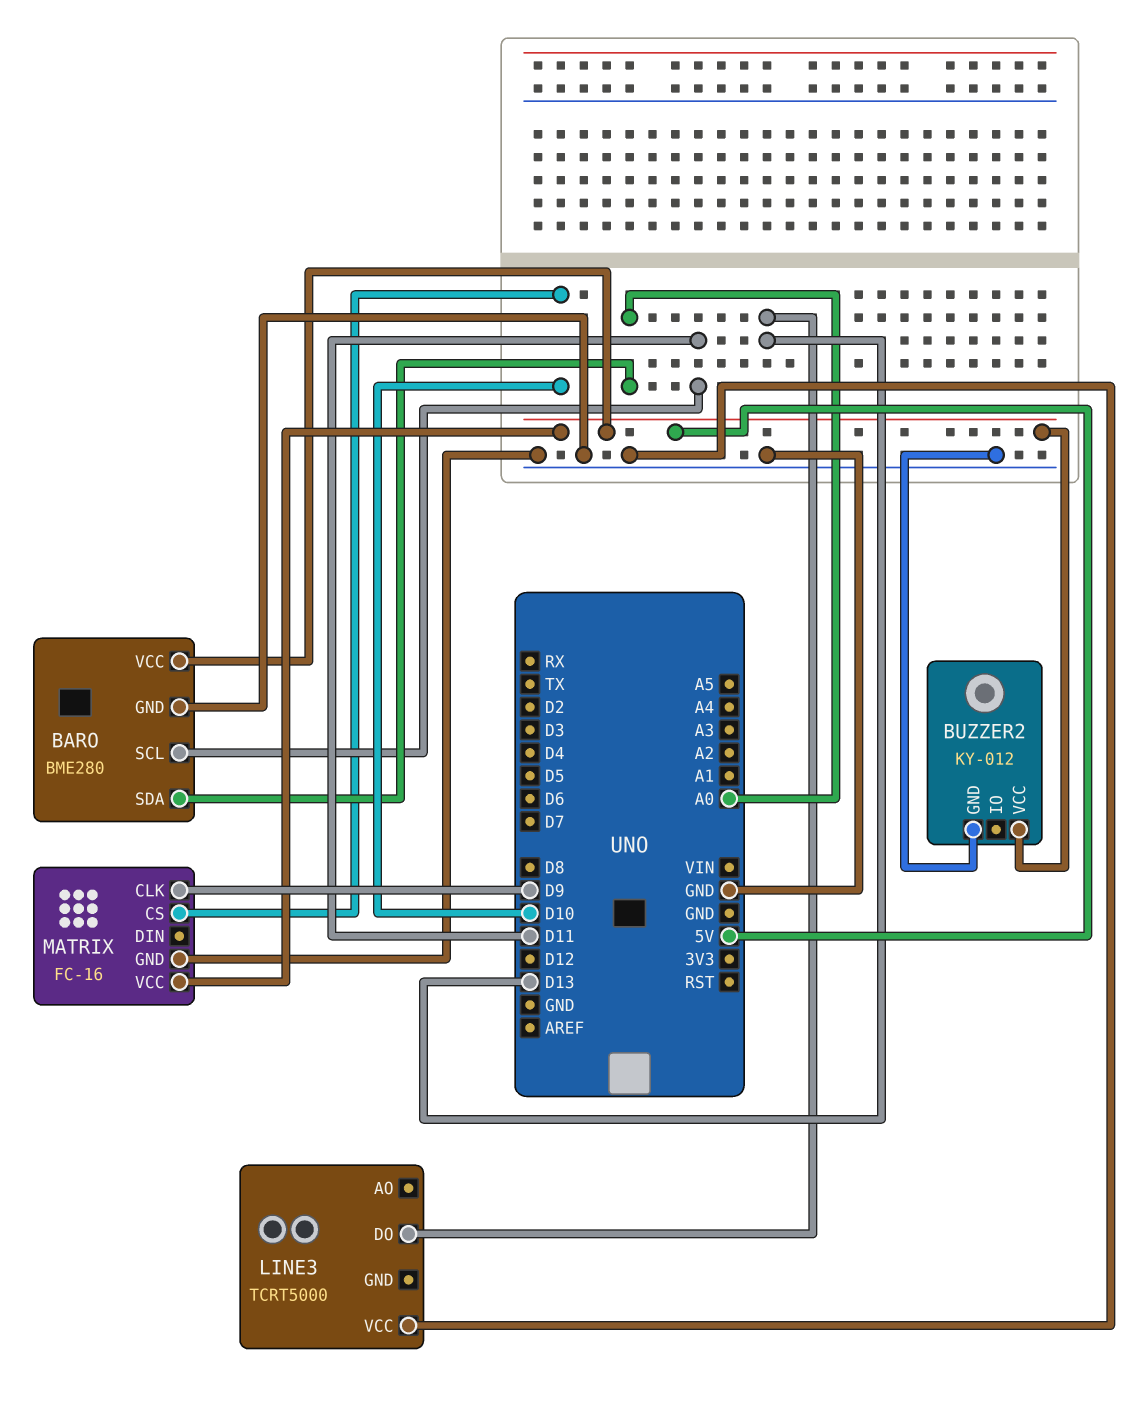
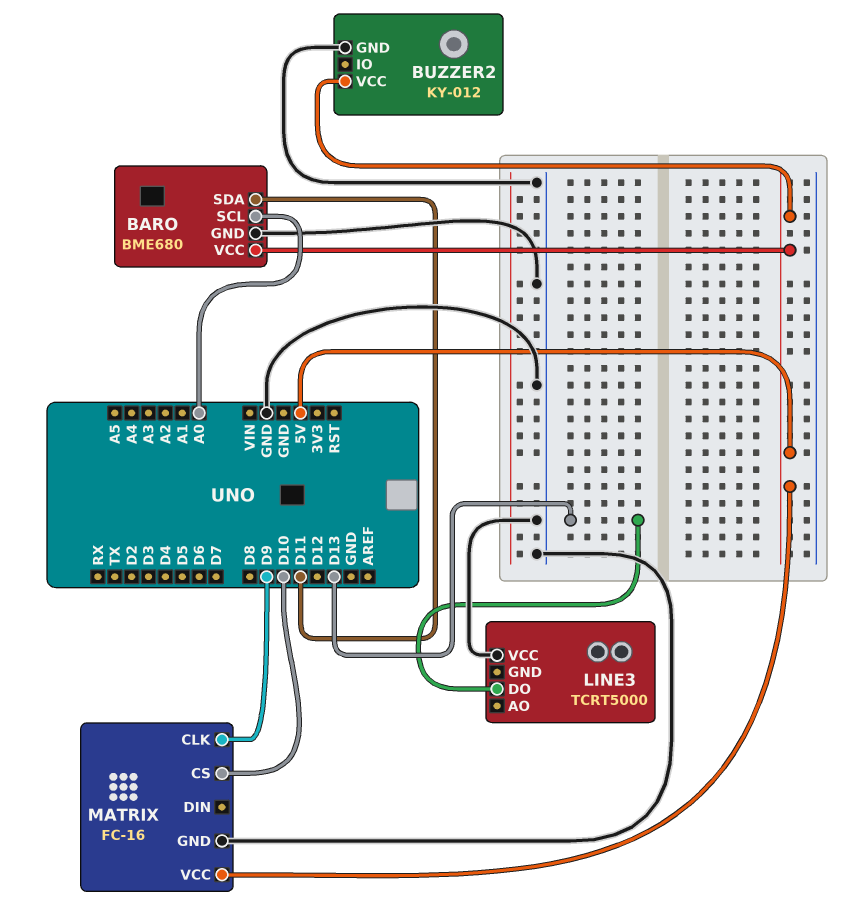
BARO: BME280 -> BME680
BARO pin SCL: D11 -> A0
BARO pin SDA: A0 -> D11

